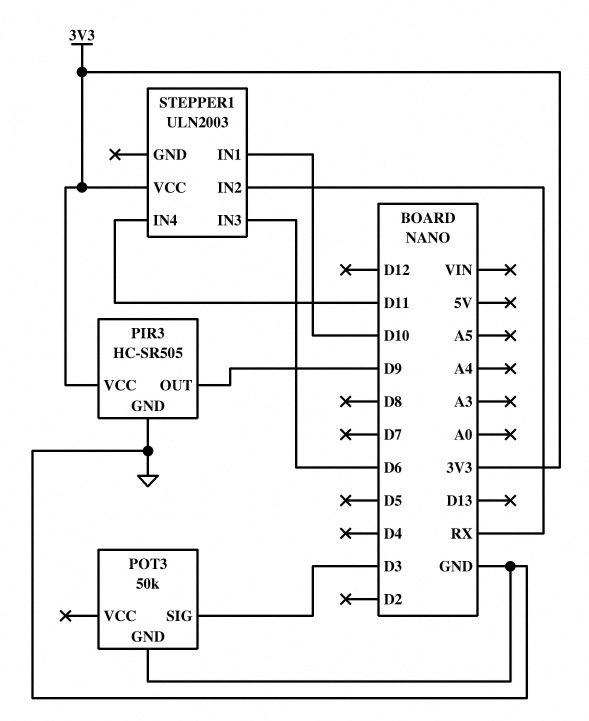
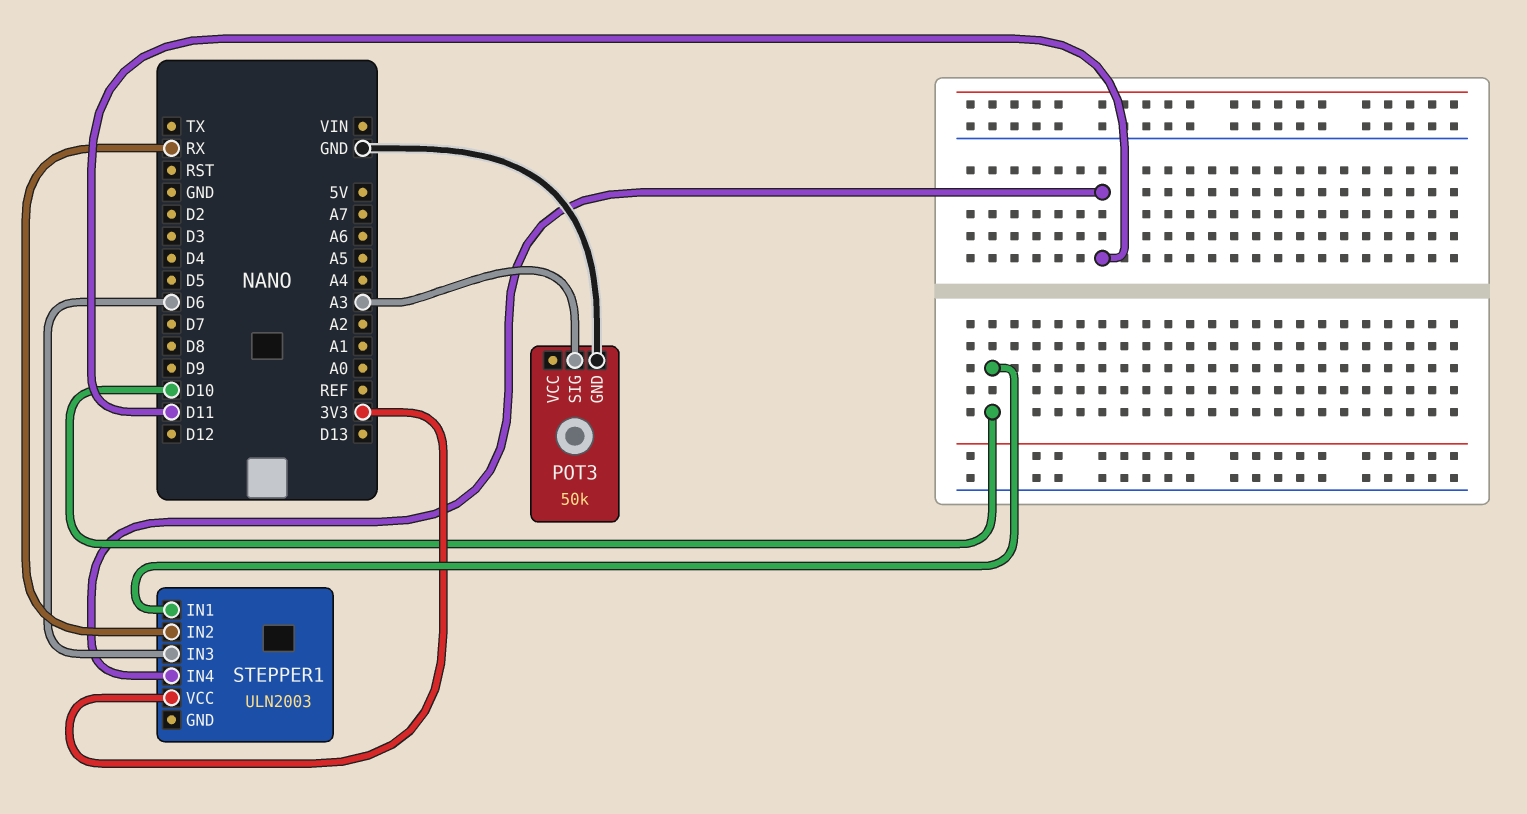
PIR3: HC-SR505 -> none
PIR3 pin GND: GND -> none
PIR3 pin OUT: D9 -> none
PIR3 pin VCC: 3V3 -> none
POT3 pin SIG: D3 -> A3

